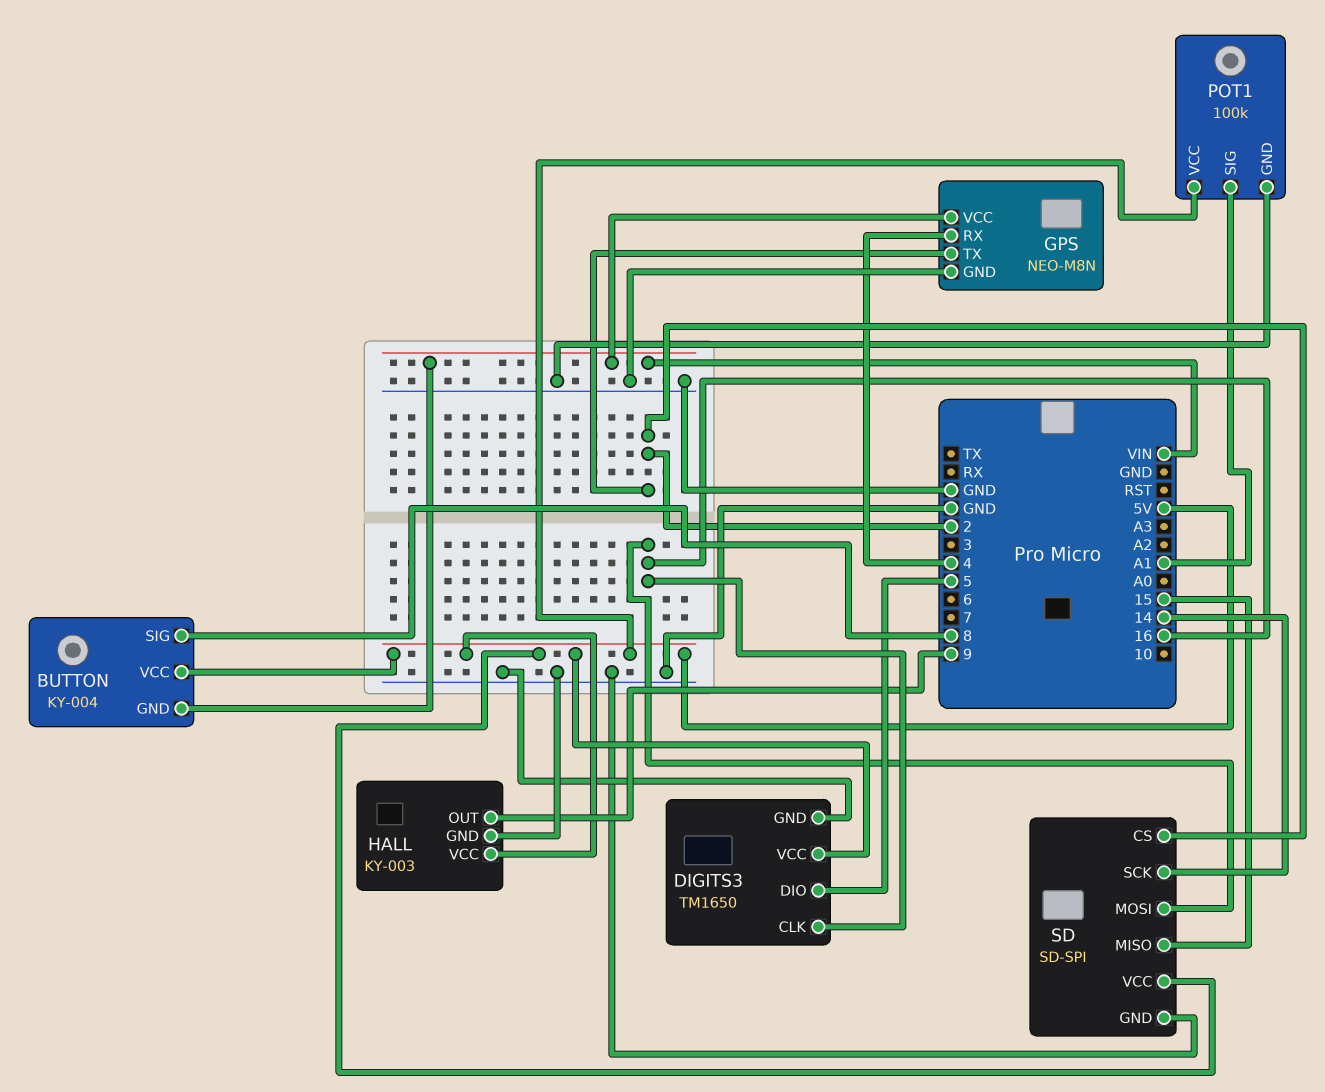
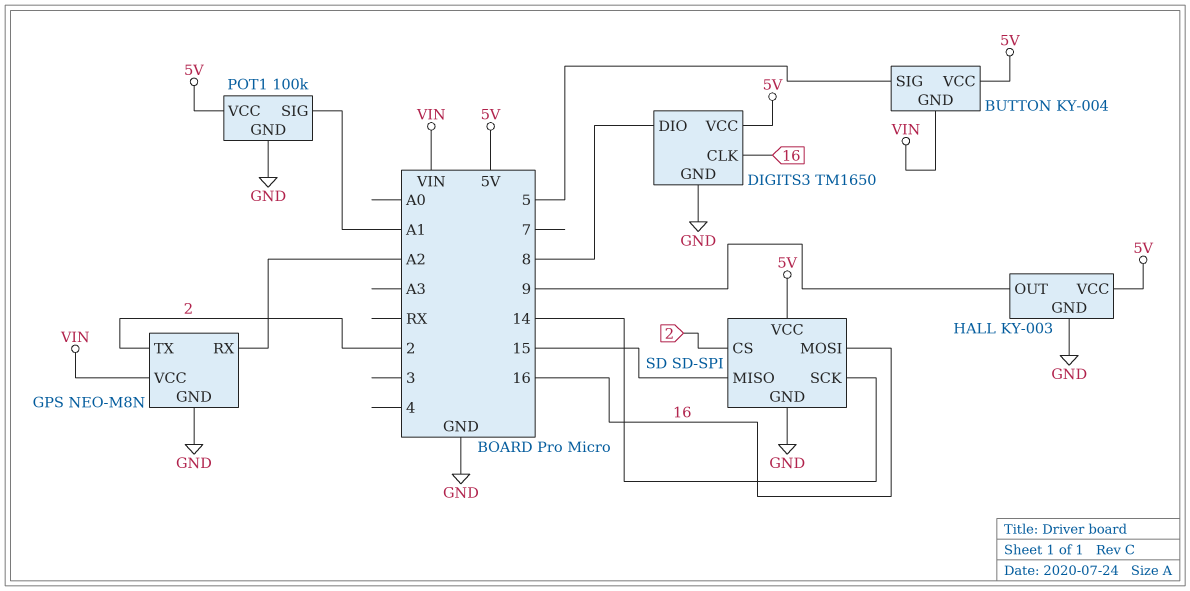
BUTTON pin SIG: 8 -> 5
DIGITS3 pin DIO: 5 -> 8
GPS pin RX: 4 -> A2

